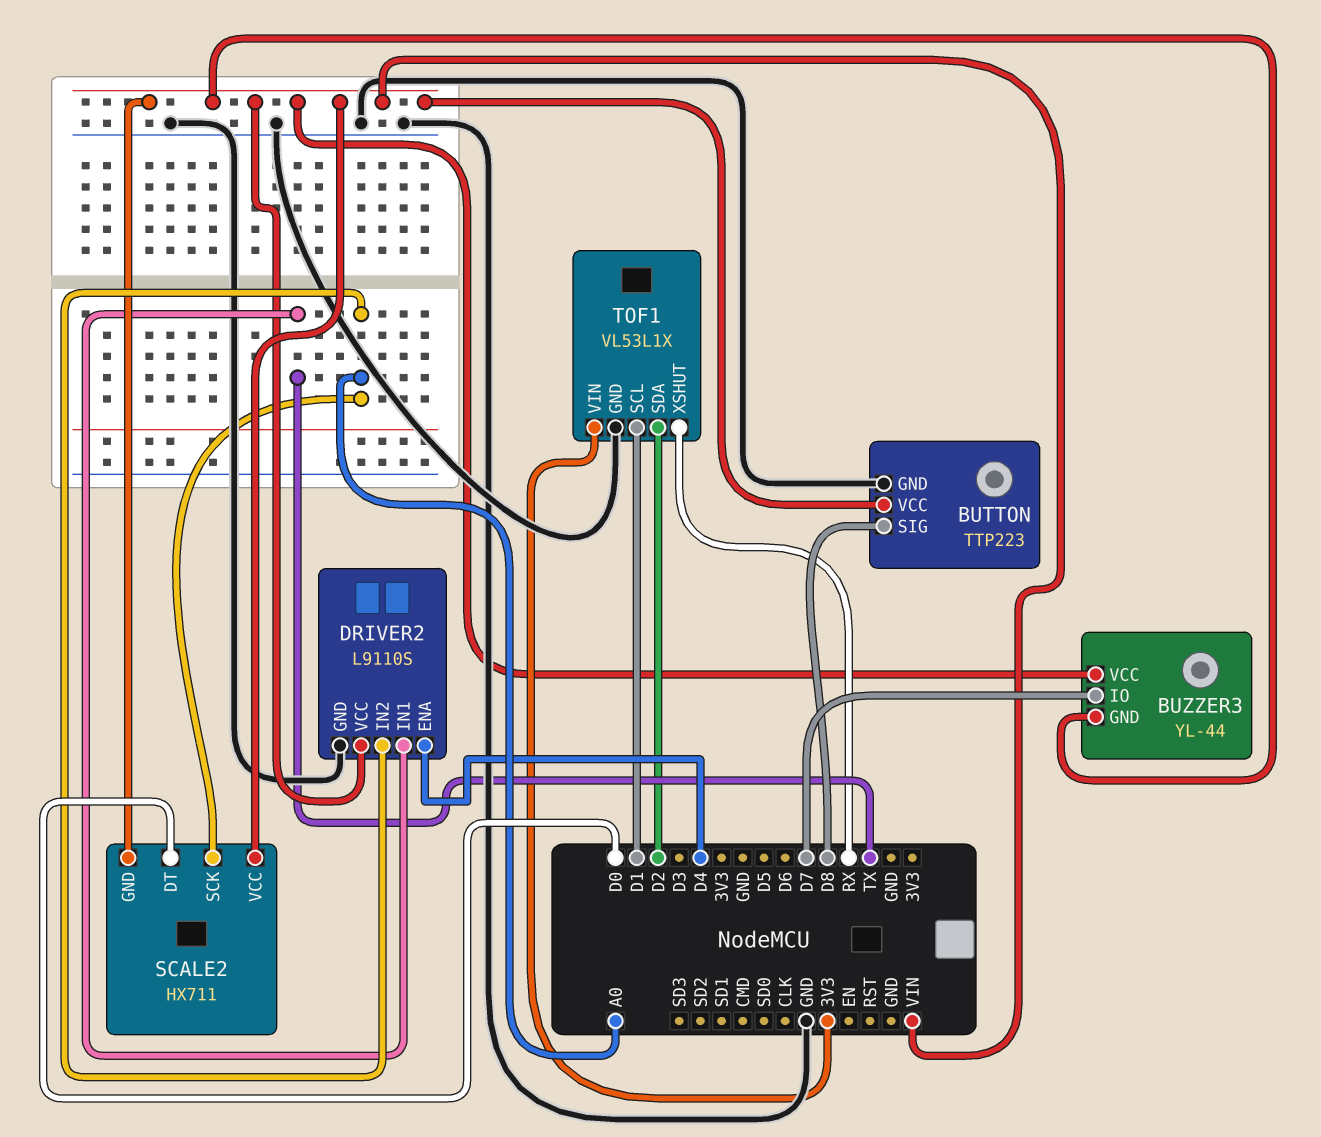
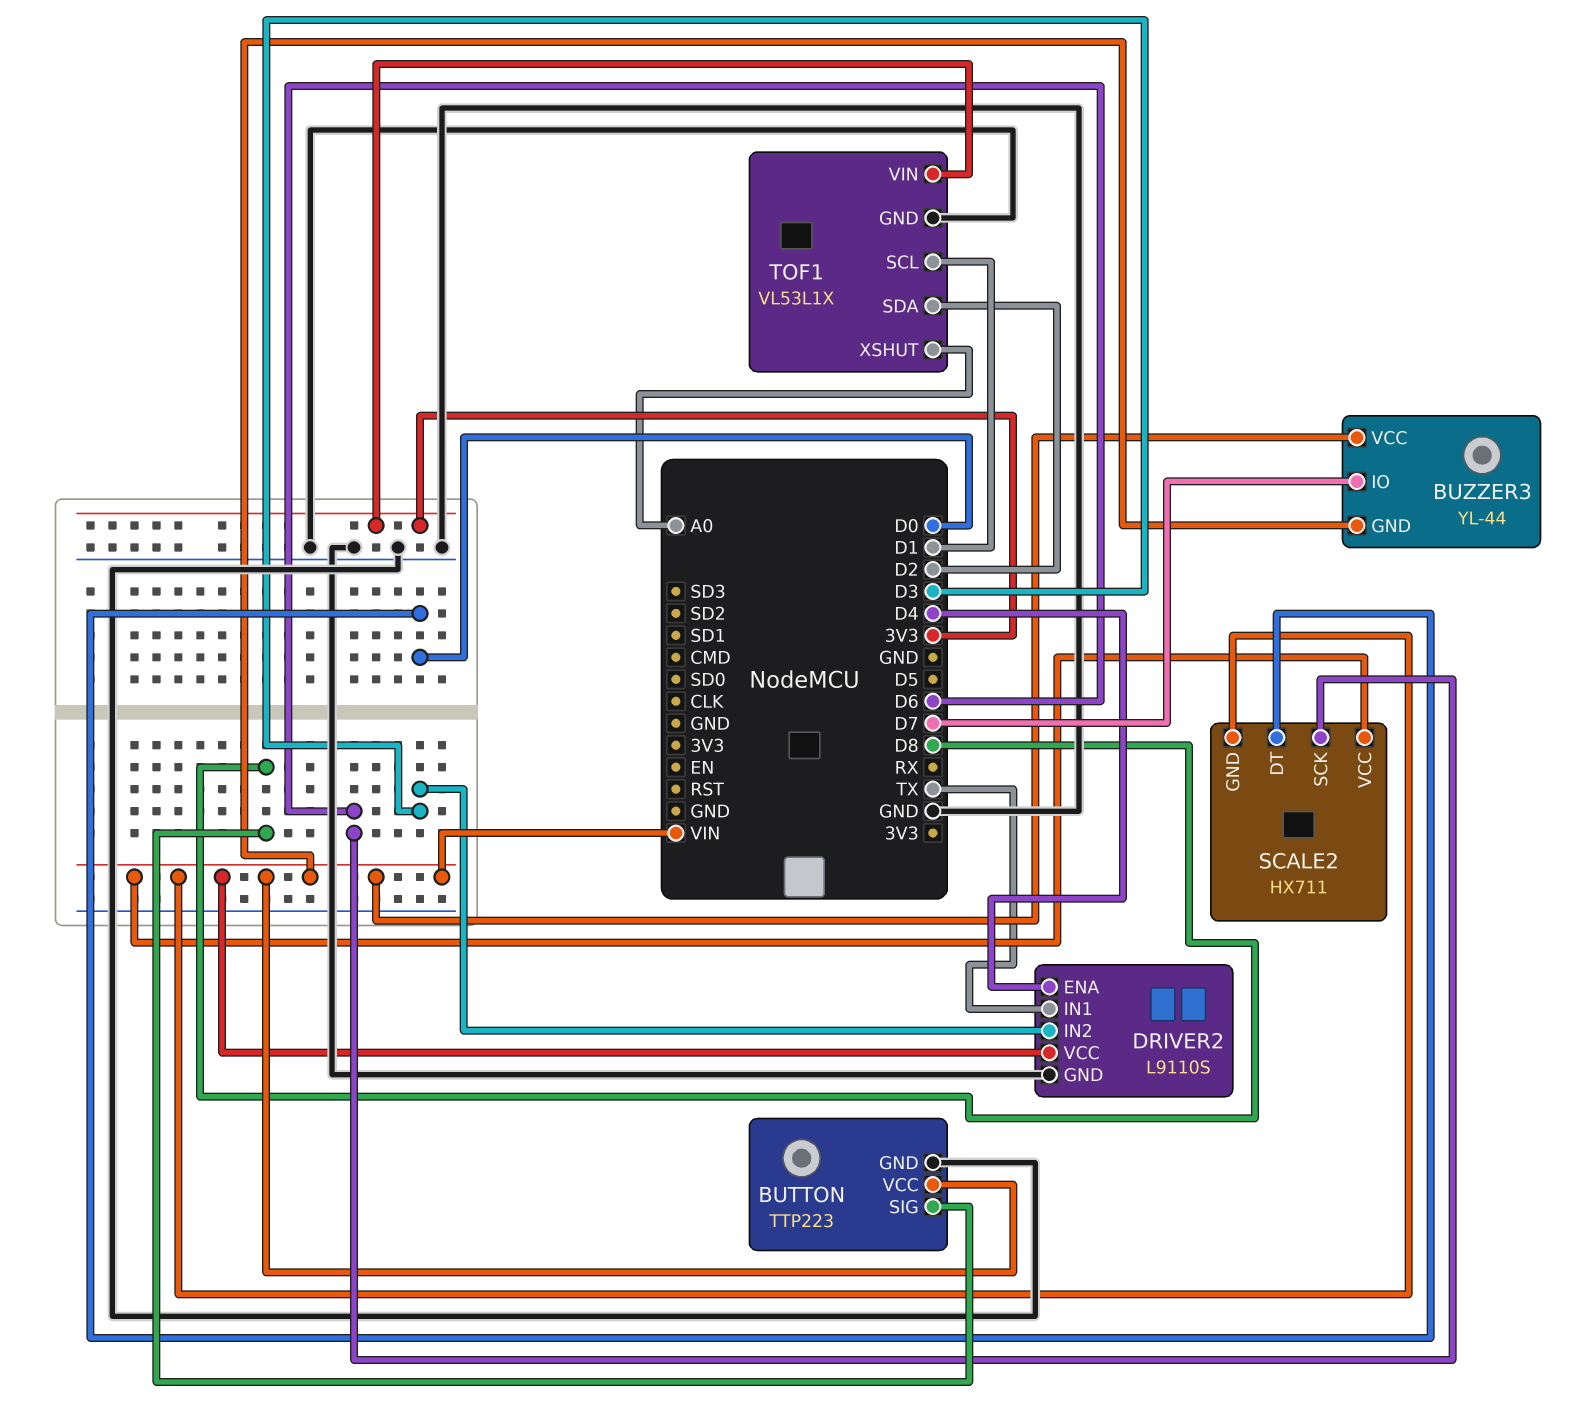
DRIVER2 pin IN2: A0 -> D3
SCALE2 pin SCK: A0 -> D6
TOF1 pin XSHUT: RX -> A0

